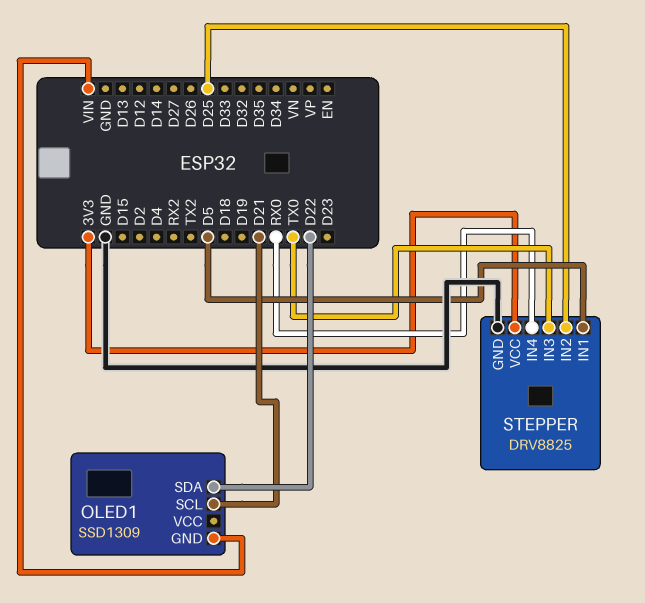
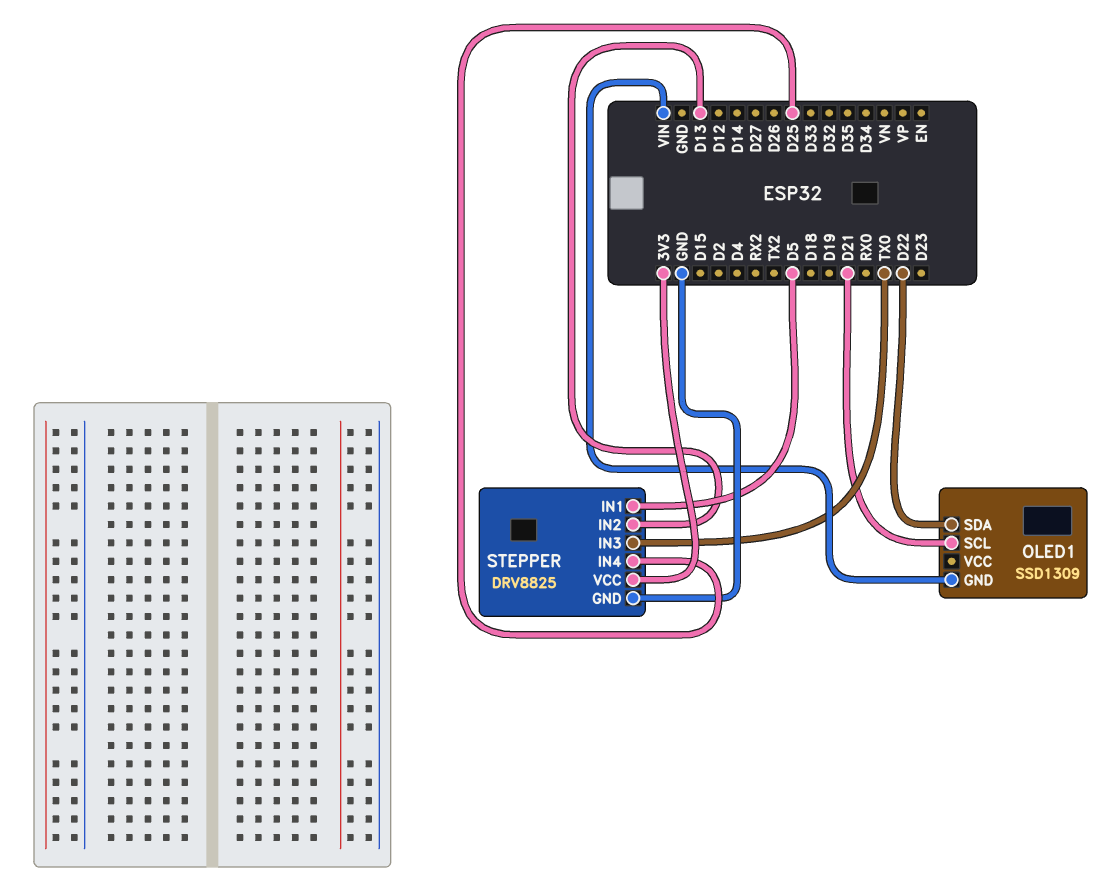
STEPPER pin IN2: D25 -> D13
STEPPER pin IN4: RX0 -> D25

